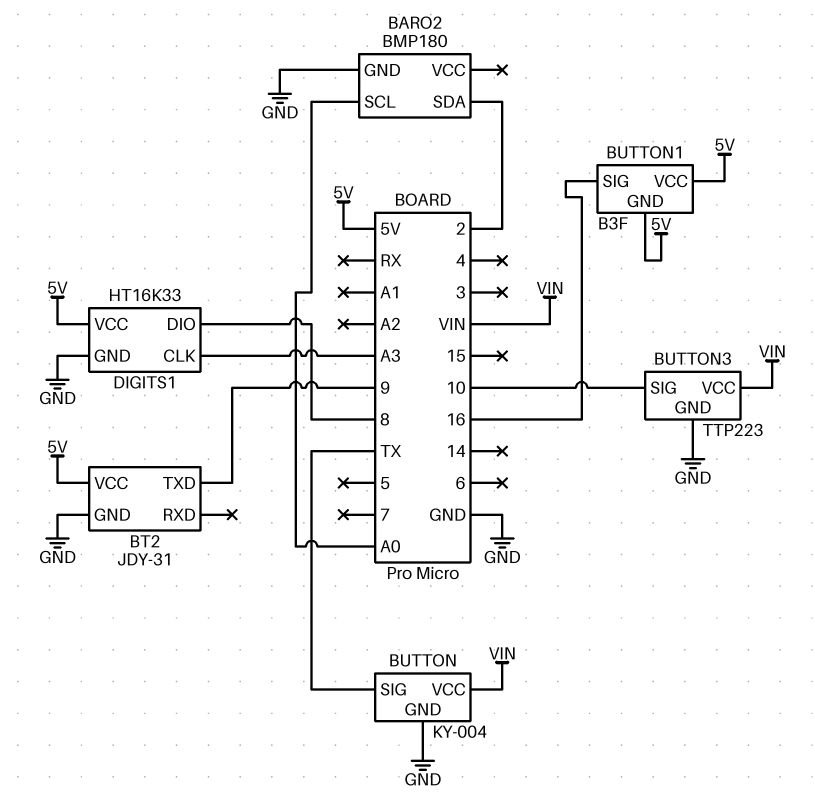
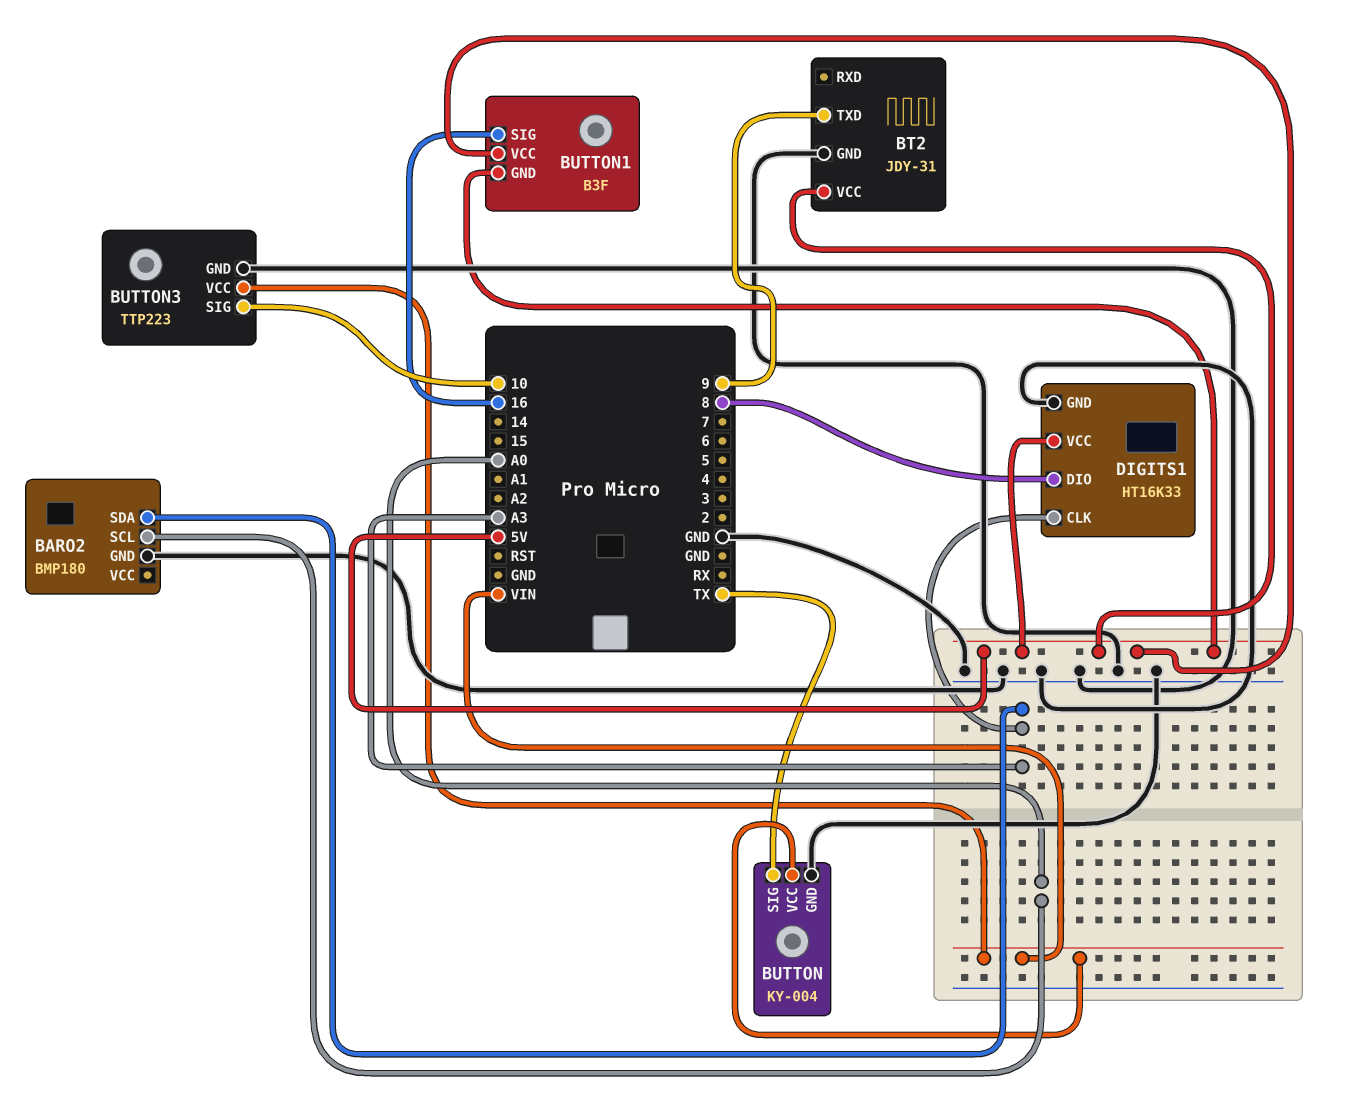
BARO2 pin SDA: 2 -> A3

